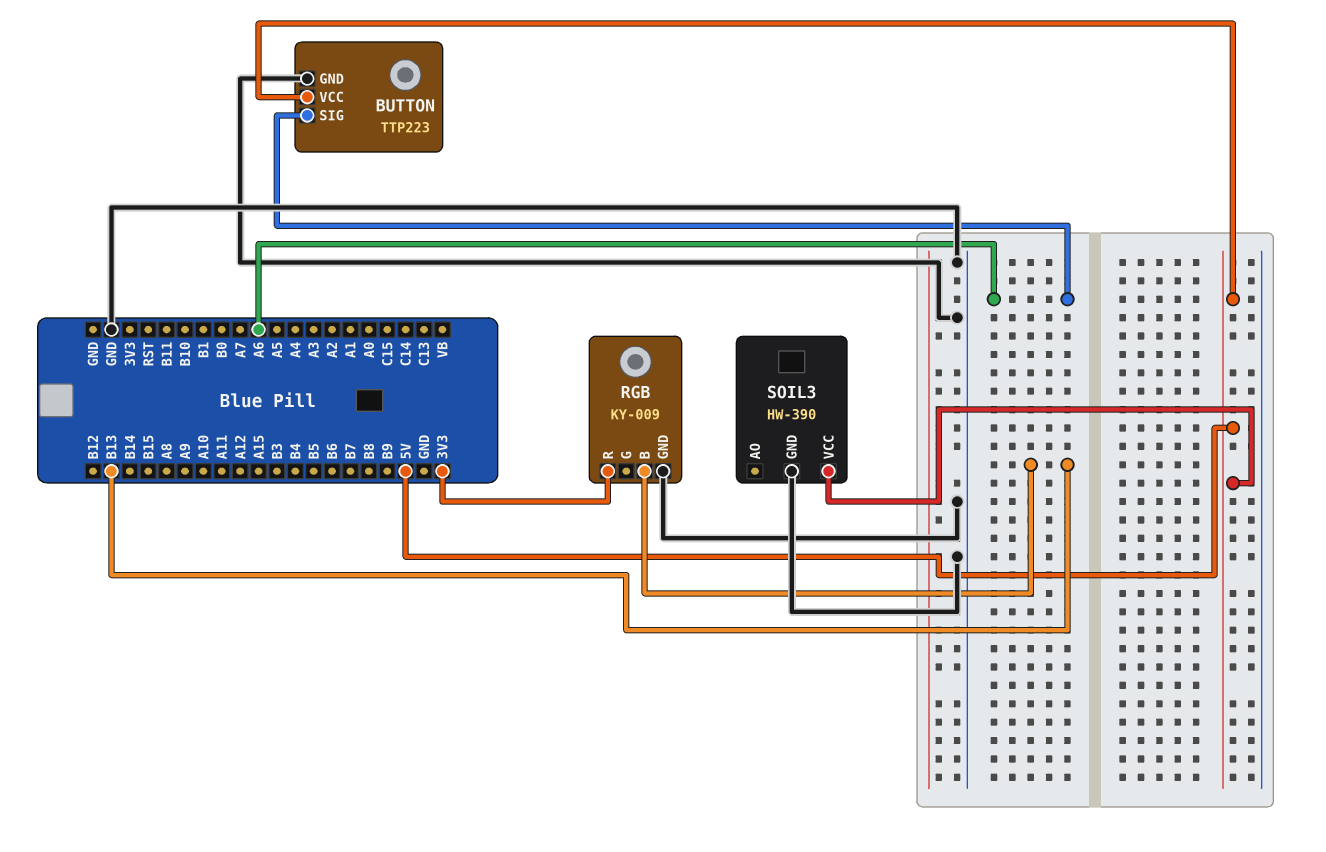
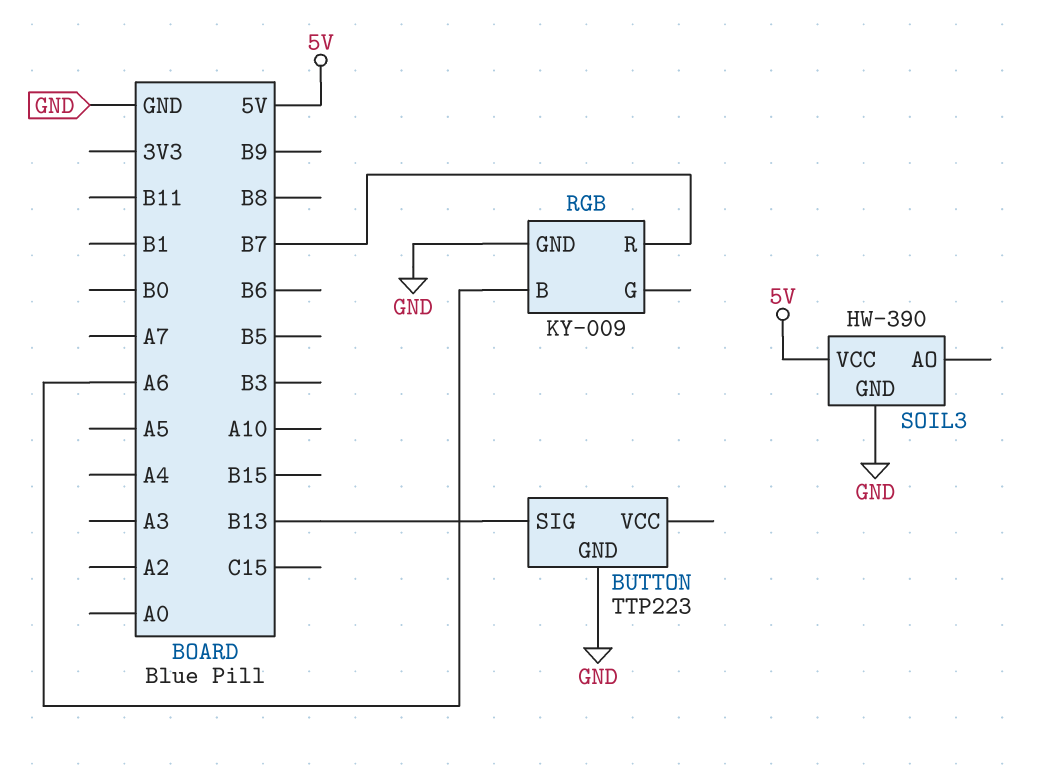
BUTTON pin SIG: A6 -> B13
BUTTON pin VCC: 5V -> none
RGB pin B: B13 -> A6
RGB pin R: 3V3 -> B7

